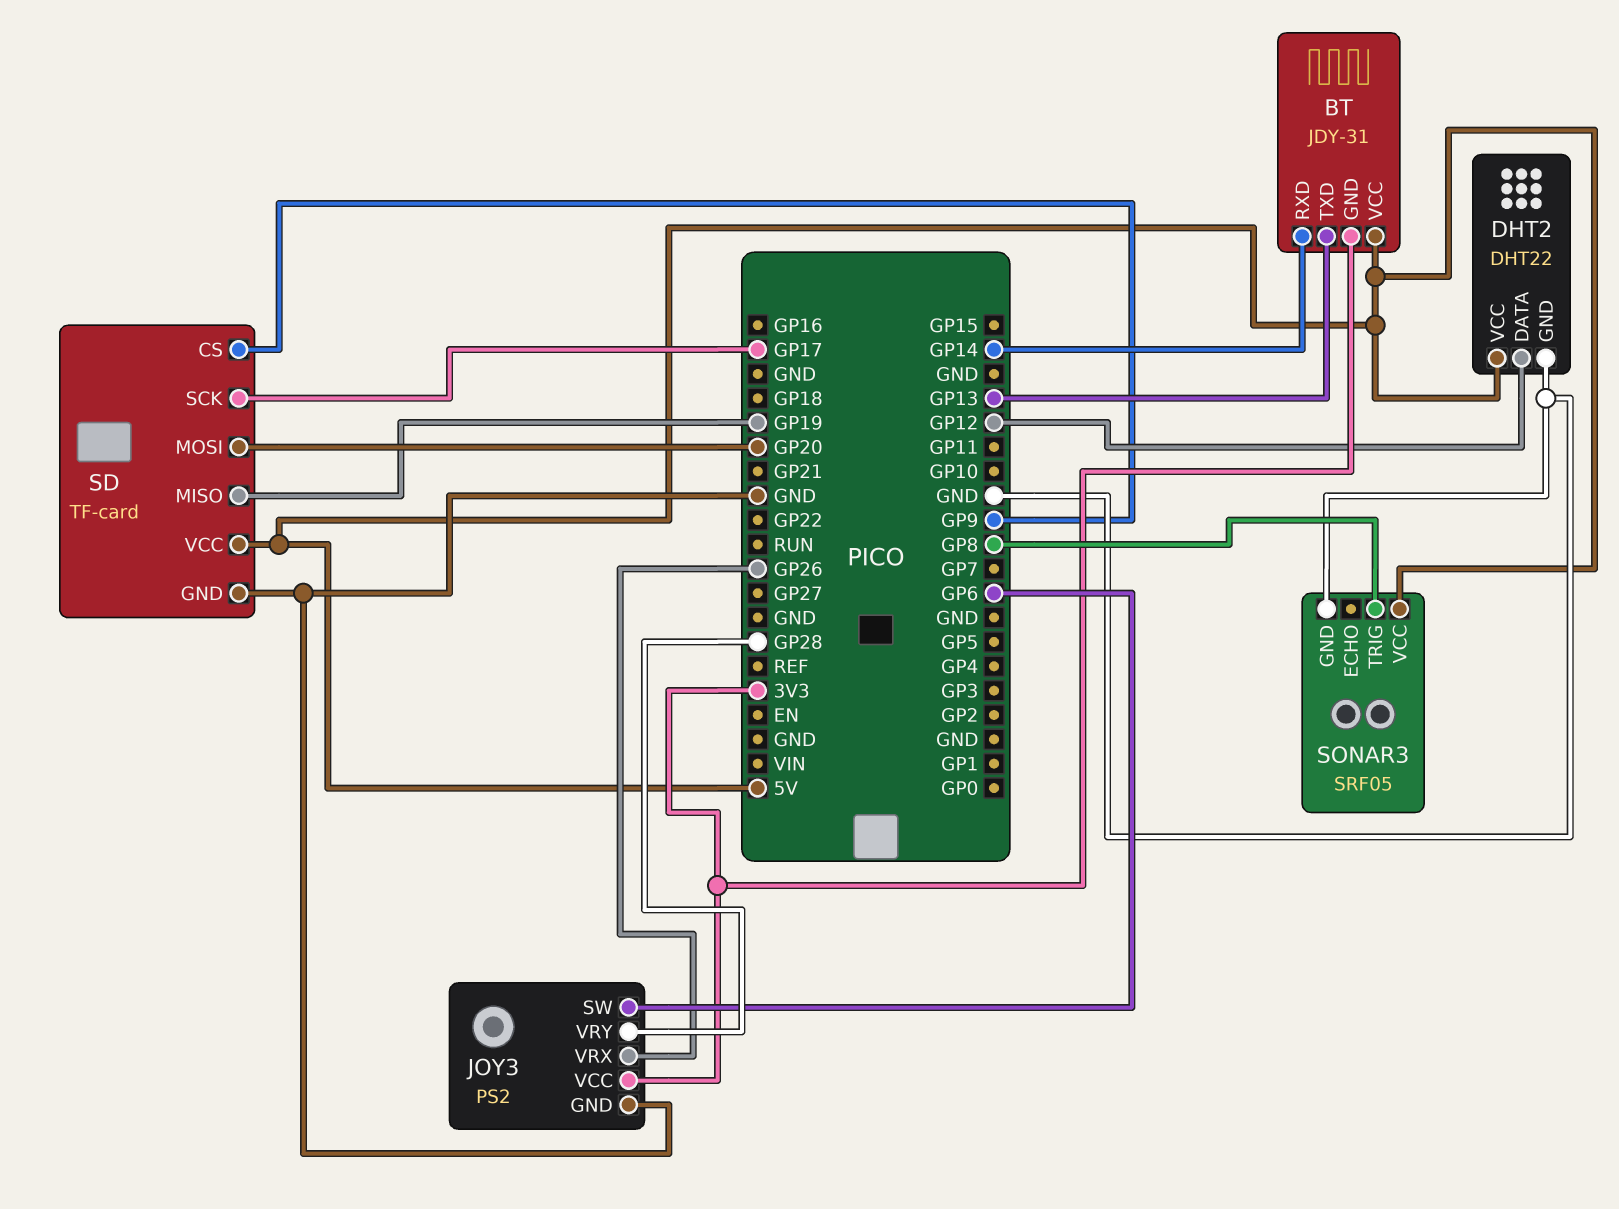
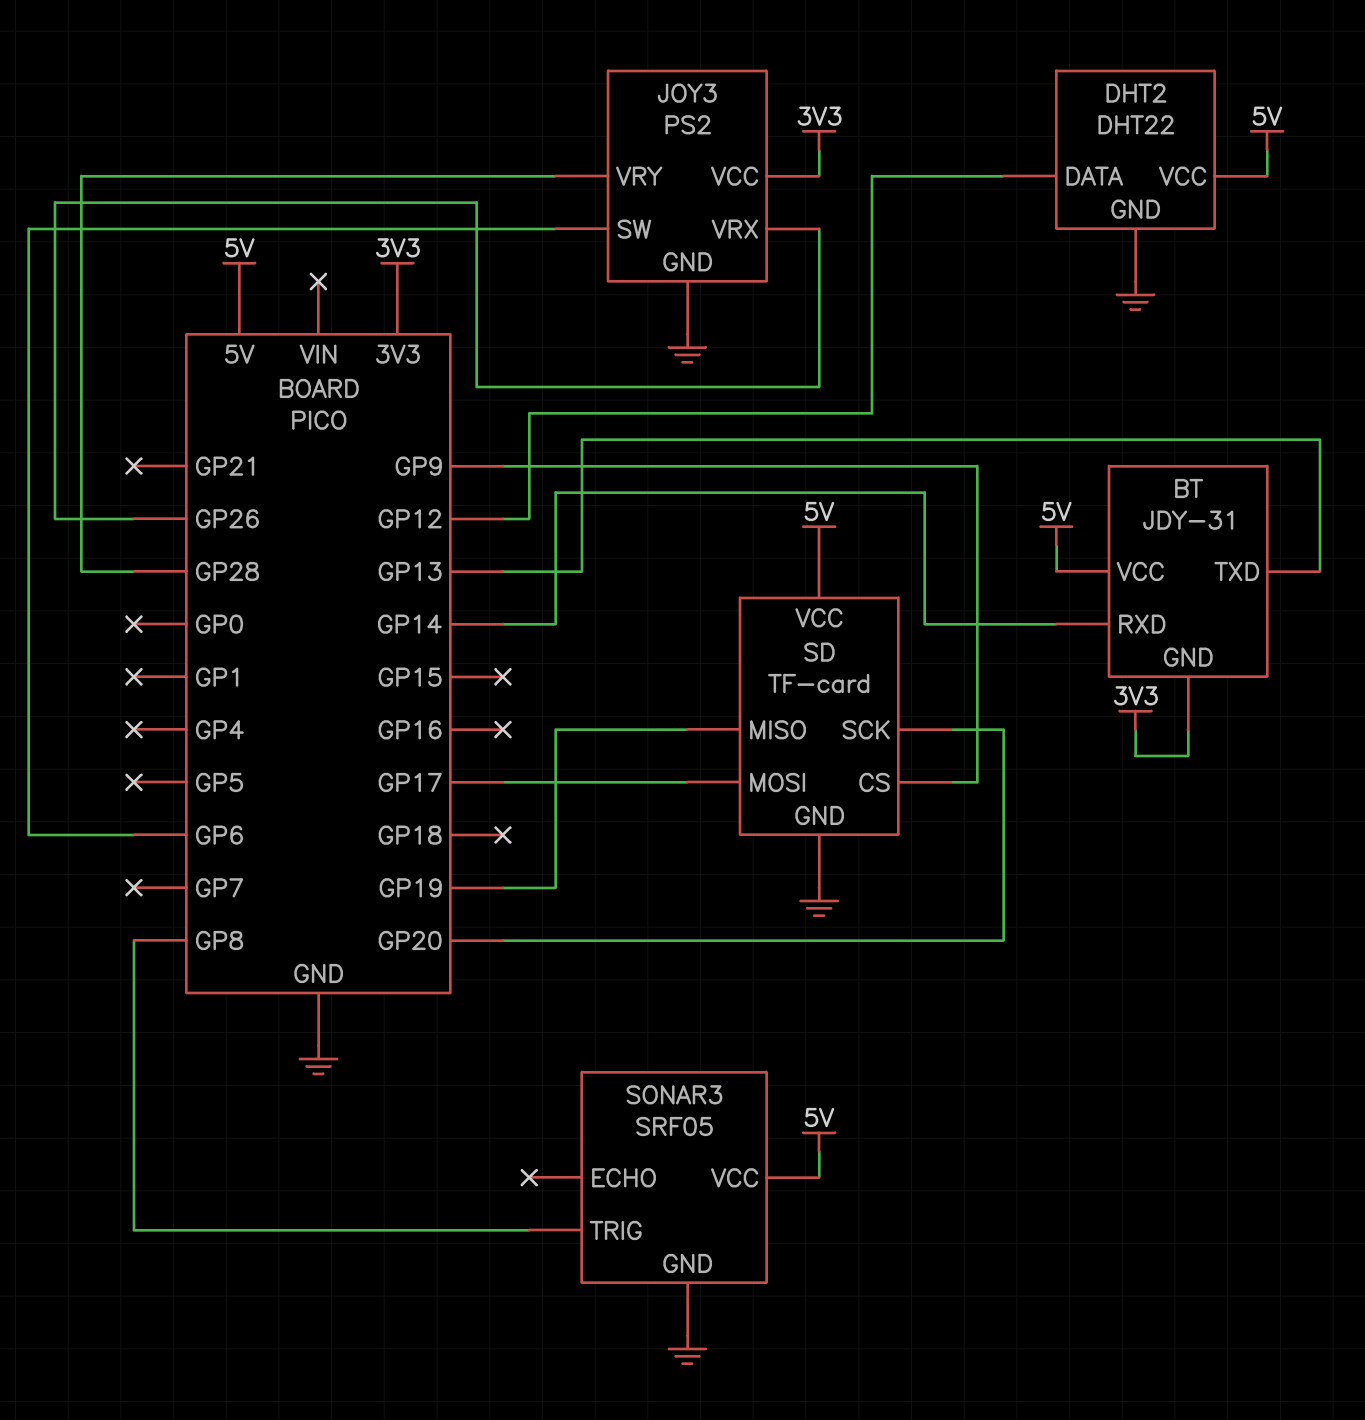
SD pin MOSI: GP20 -> GP17
SD pin SCK: GP17 -> GP20

